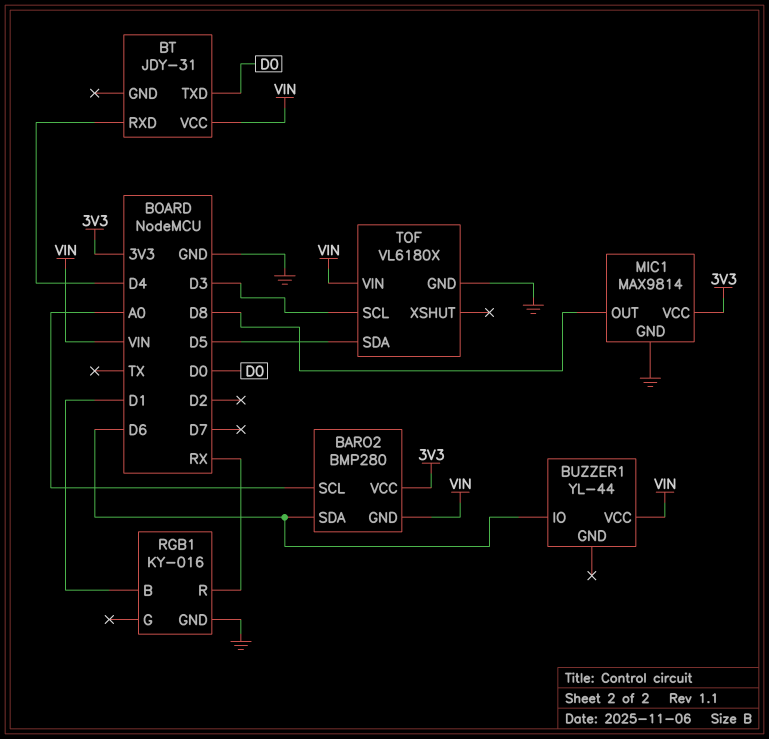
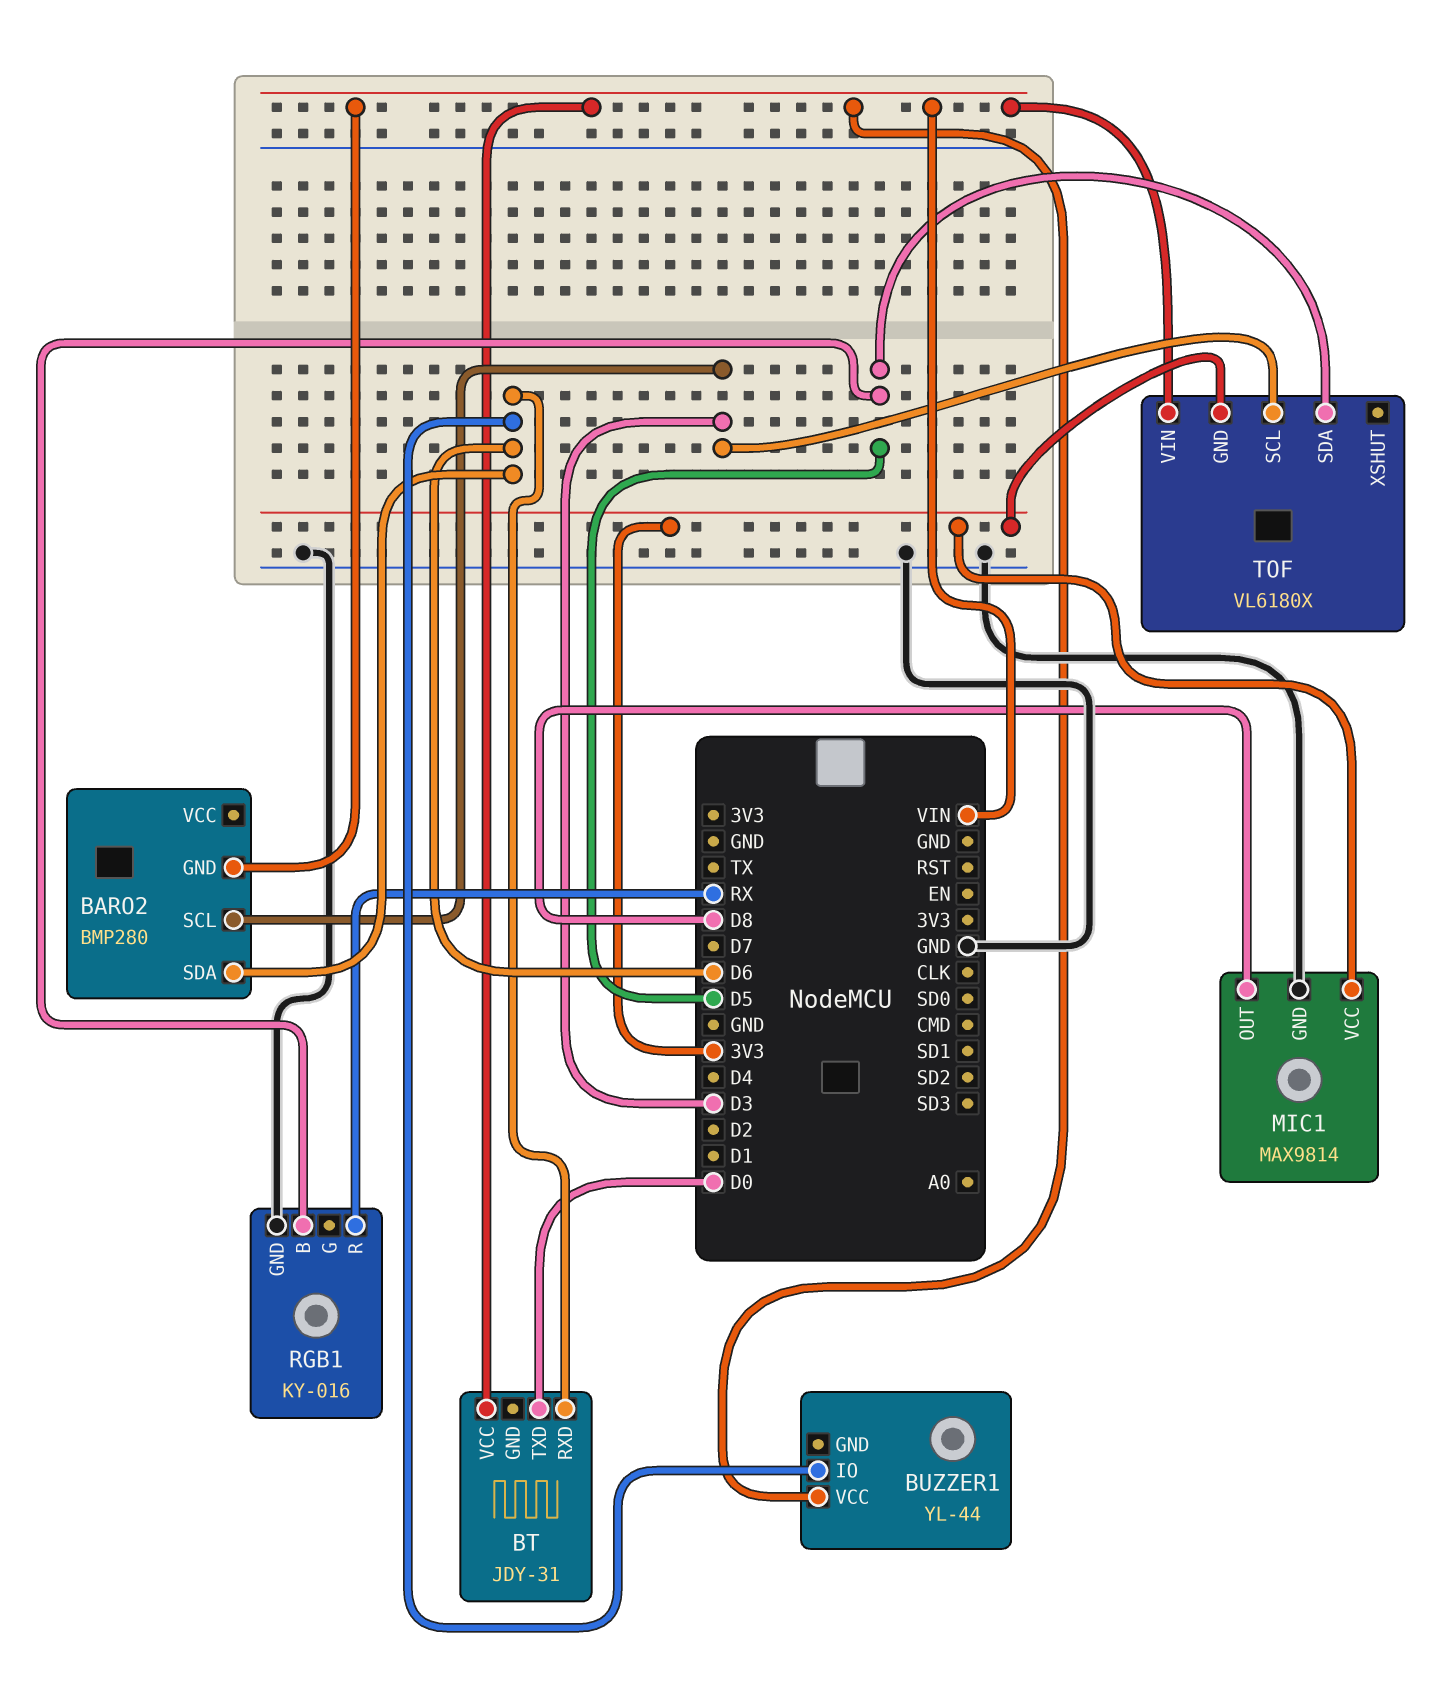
BARO2 pin SCL: A0 -> D3
BARO2 pin VCC: 3V3 -> none
BT pin RXD: D4 -> D6
RGB1 pin B: D1 -> D5
TOF pin GND: GND -> 3V3

